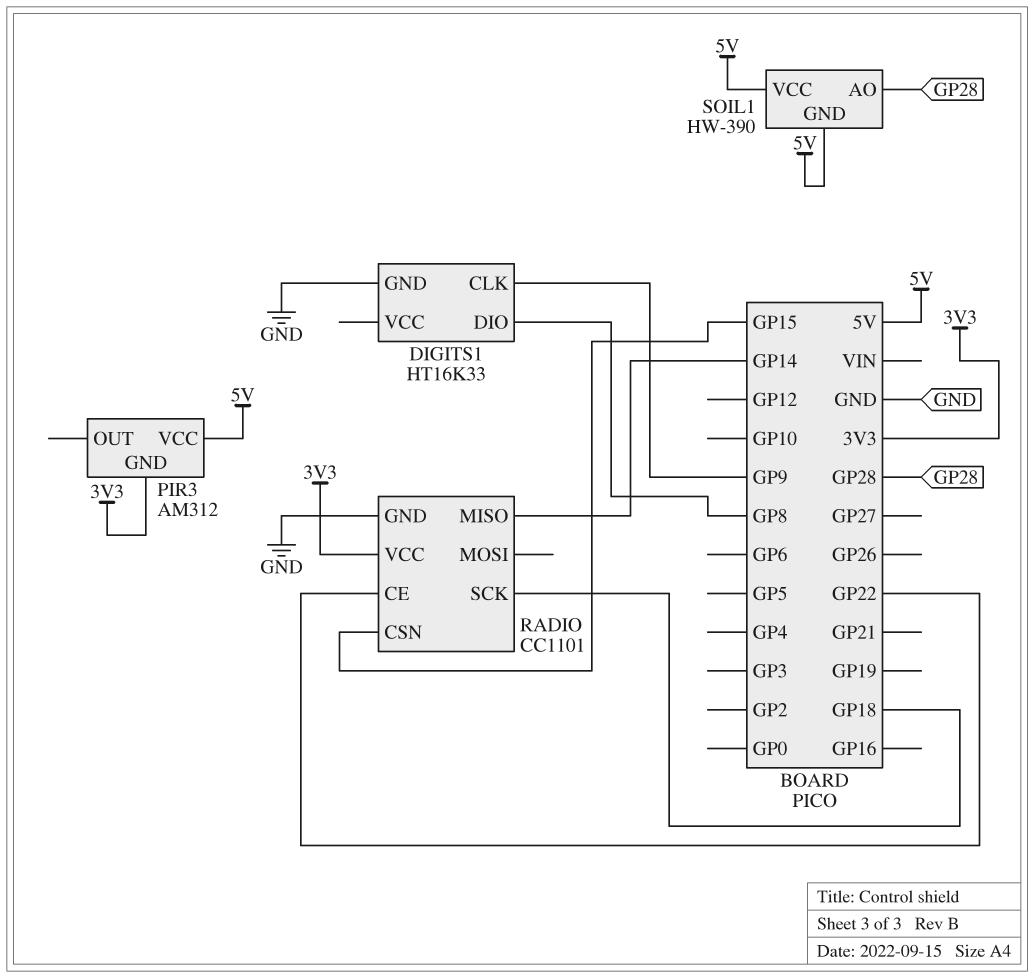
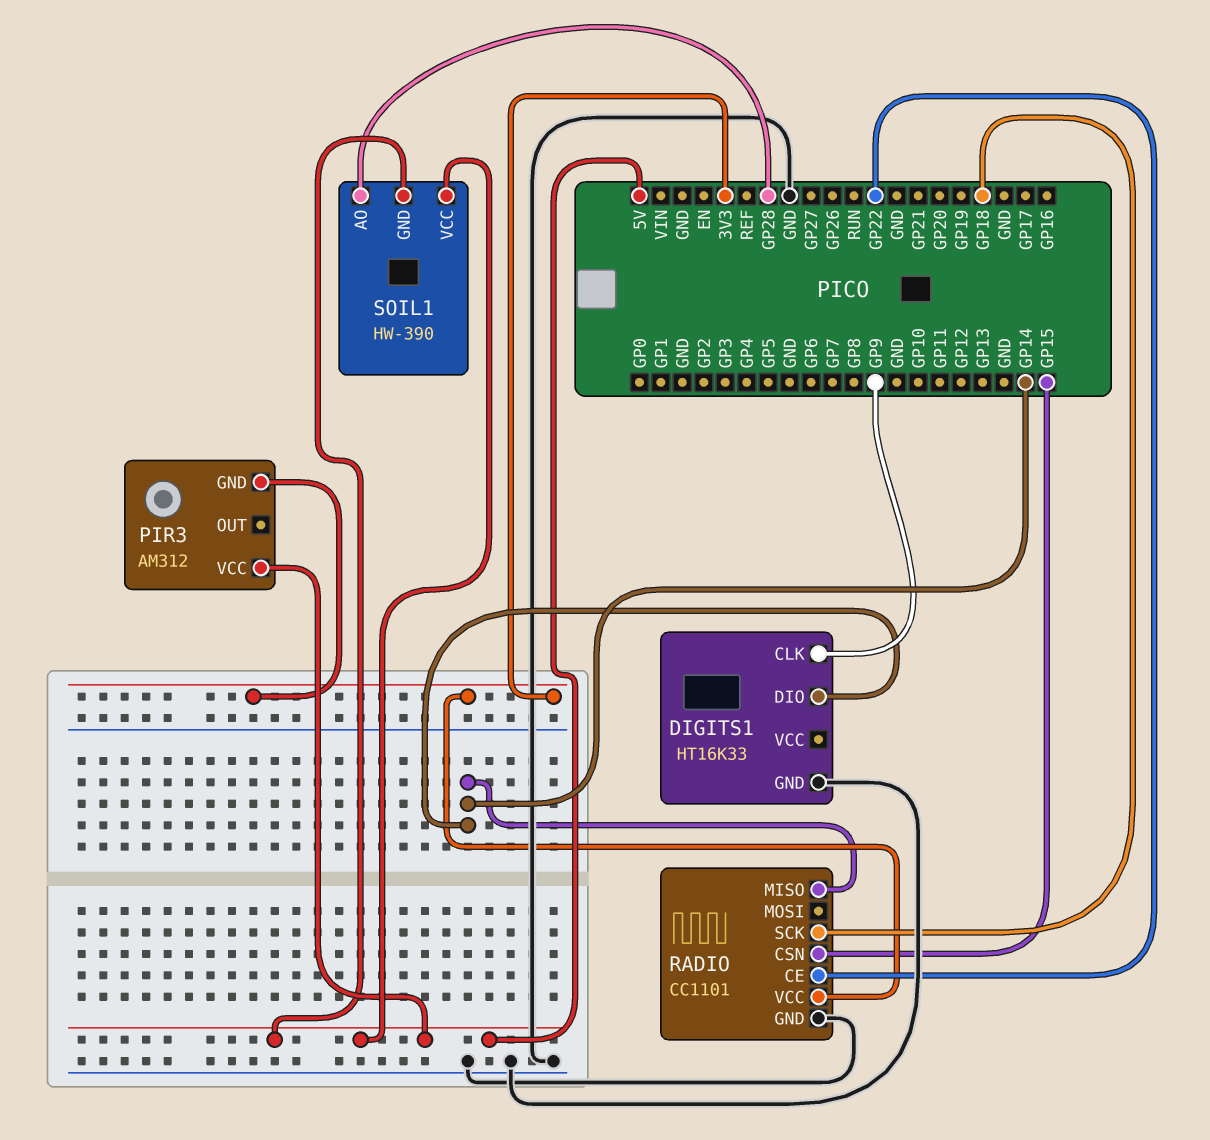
DIGITS1 pin DIO: GP8 -> GP14

